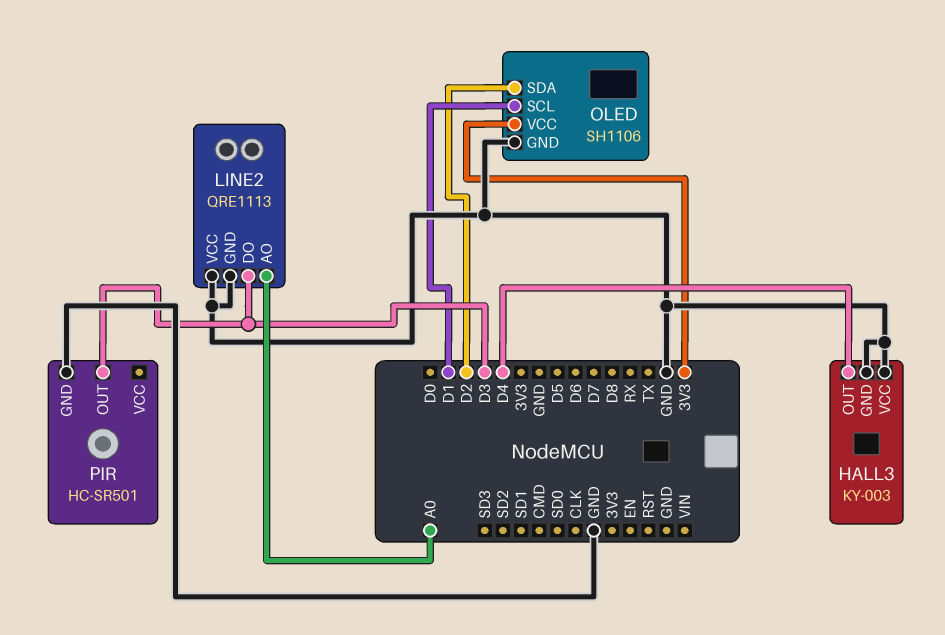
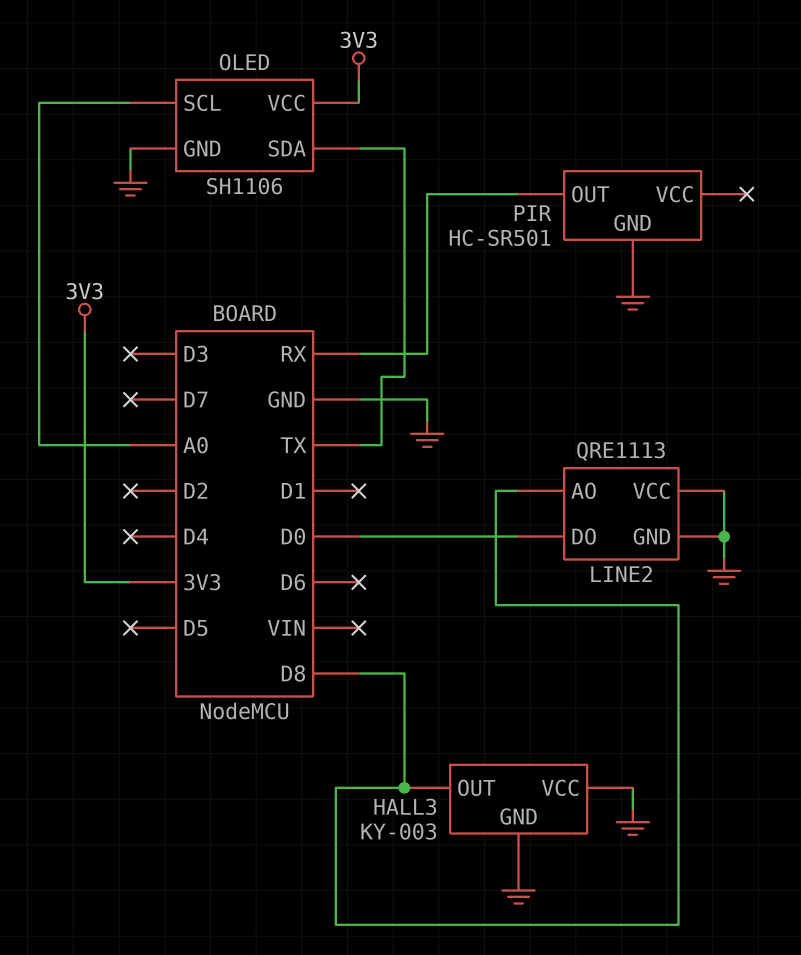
HALL3 pin OUT: D4 -> D8
LINE2 pin AO: A0 -> D8
LINE2 pin DO: D3 -> D0
OLED pin SCL: D1 -> A0
OLED pin SDA: D2 -> TX
PIR pin OUT: D3 -> RX

